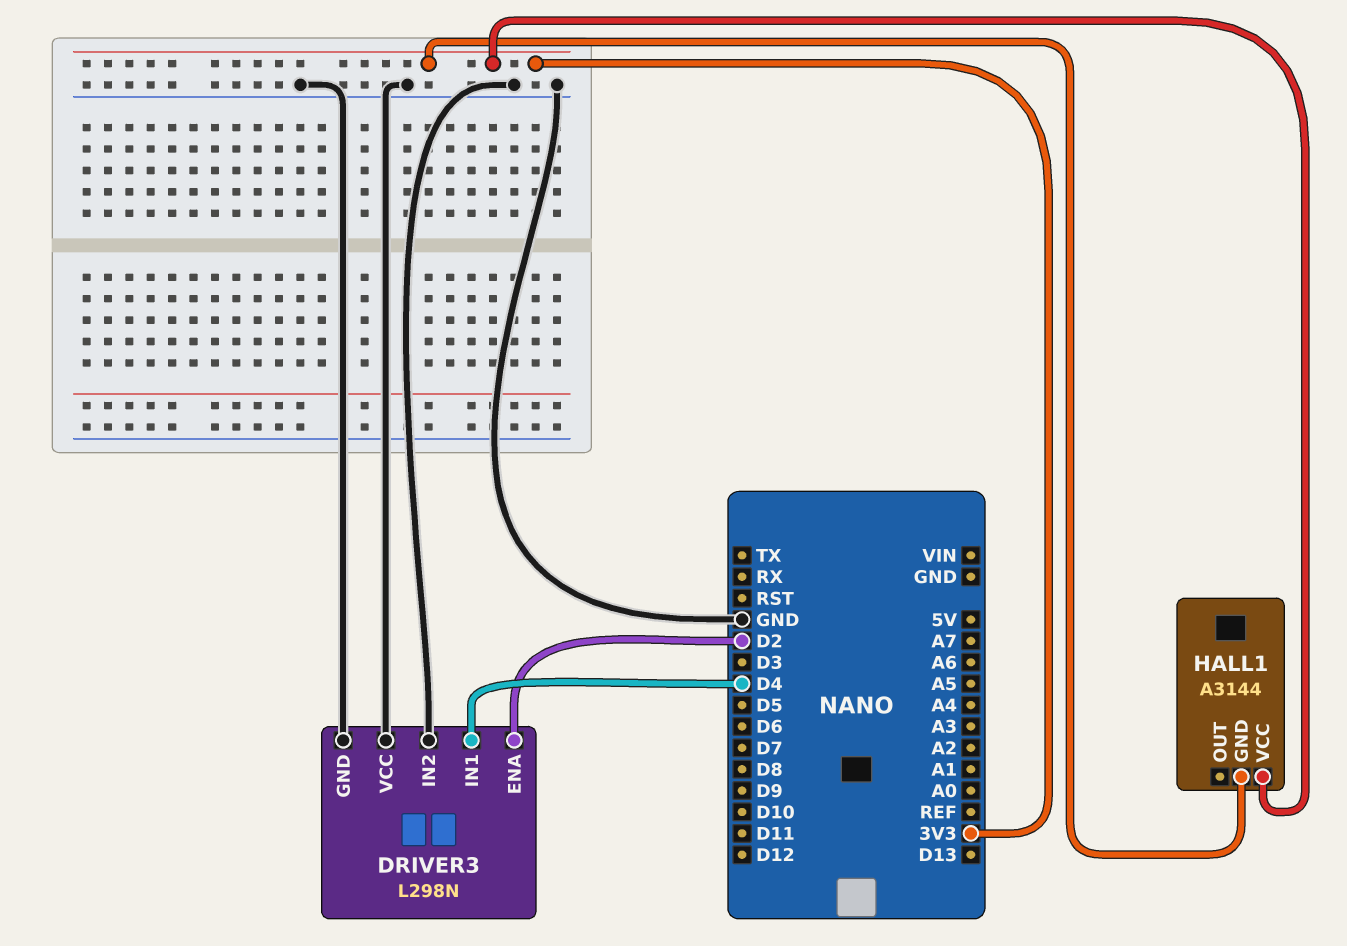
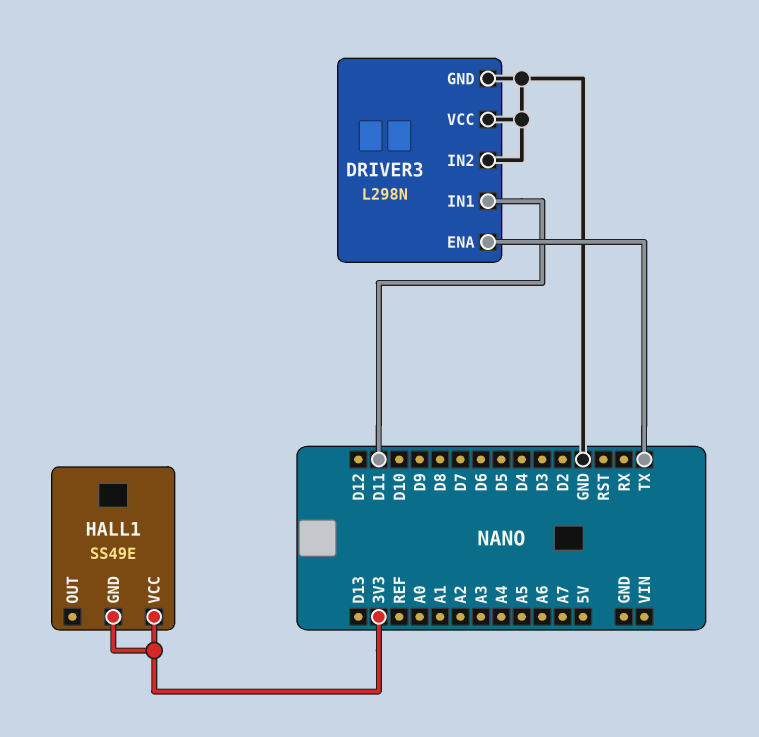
DRIVER3 pin ENA: D2 -> TX
DRIVER3 pin IN1: D4 -> D11
HALL1: A3144 -> SS49E

